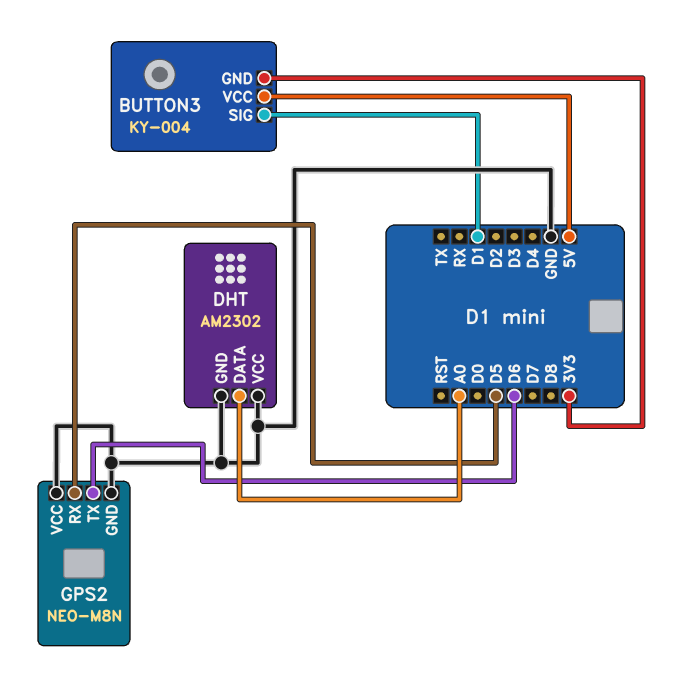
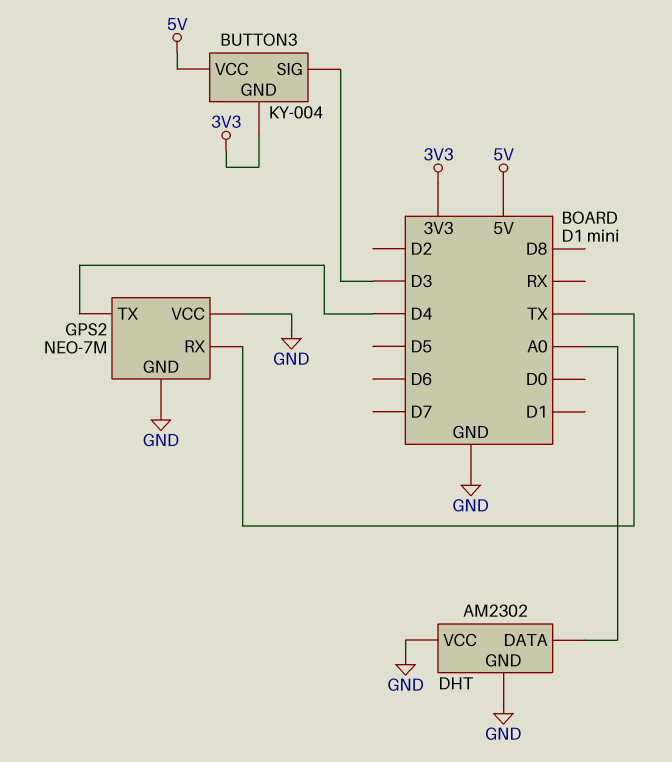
BUTTON3 pin SIG: D1 -> D3
GPS2: NEO-M8N -> NEO-7M
GPS2 pin RX: D5 -> TX
GPS2 pin TX: D6 -> D4

